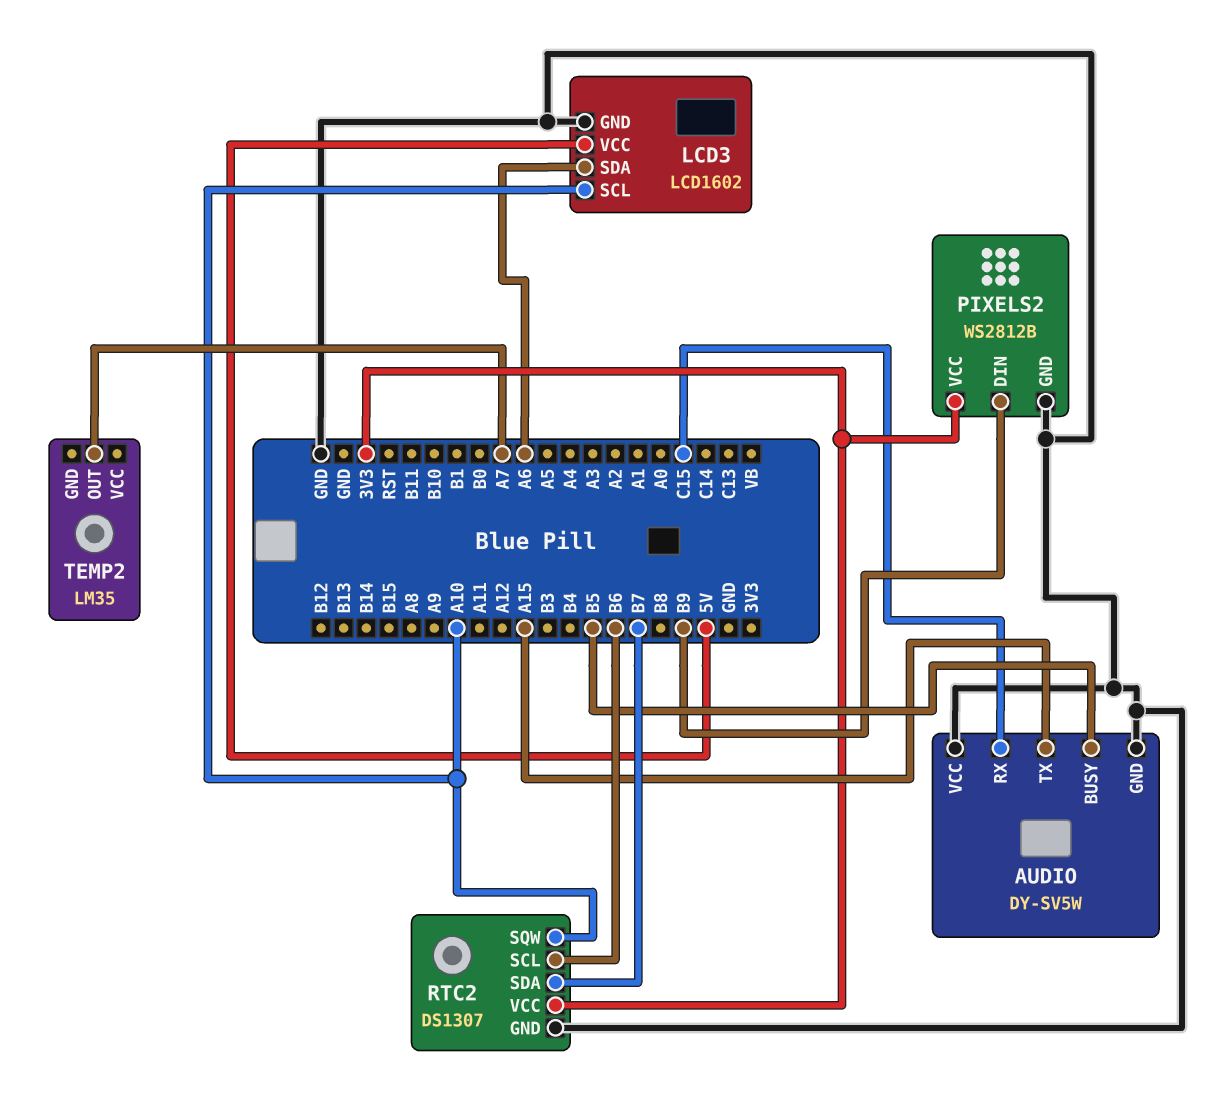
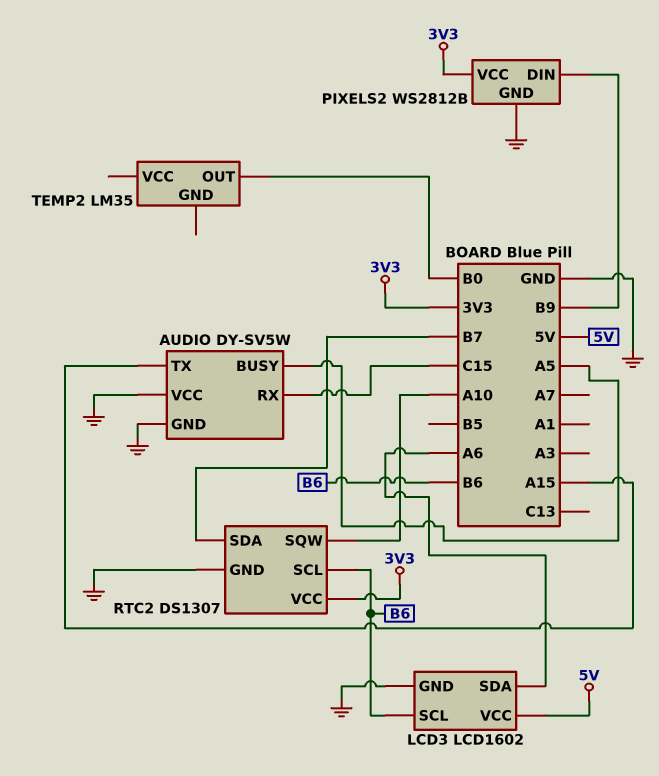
AUDIO pin BUSY: B5 -> A5
LCD3 pin SCL: A10 -> B6
TEMP2 pin OUT: A7 -> B0

